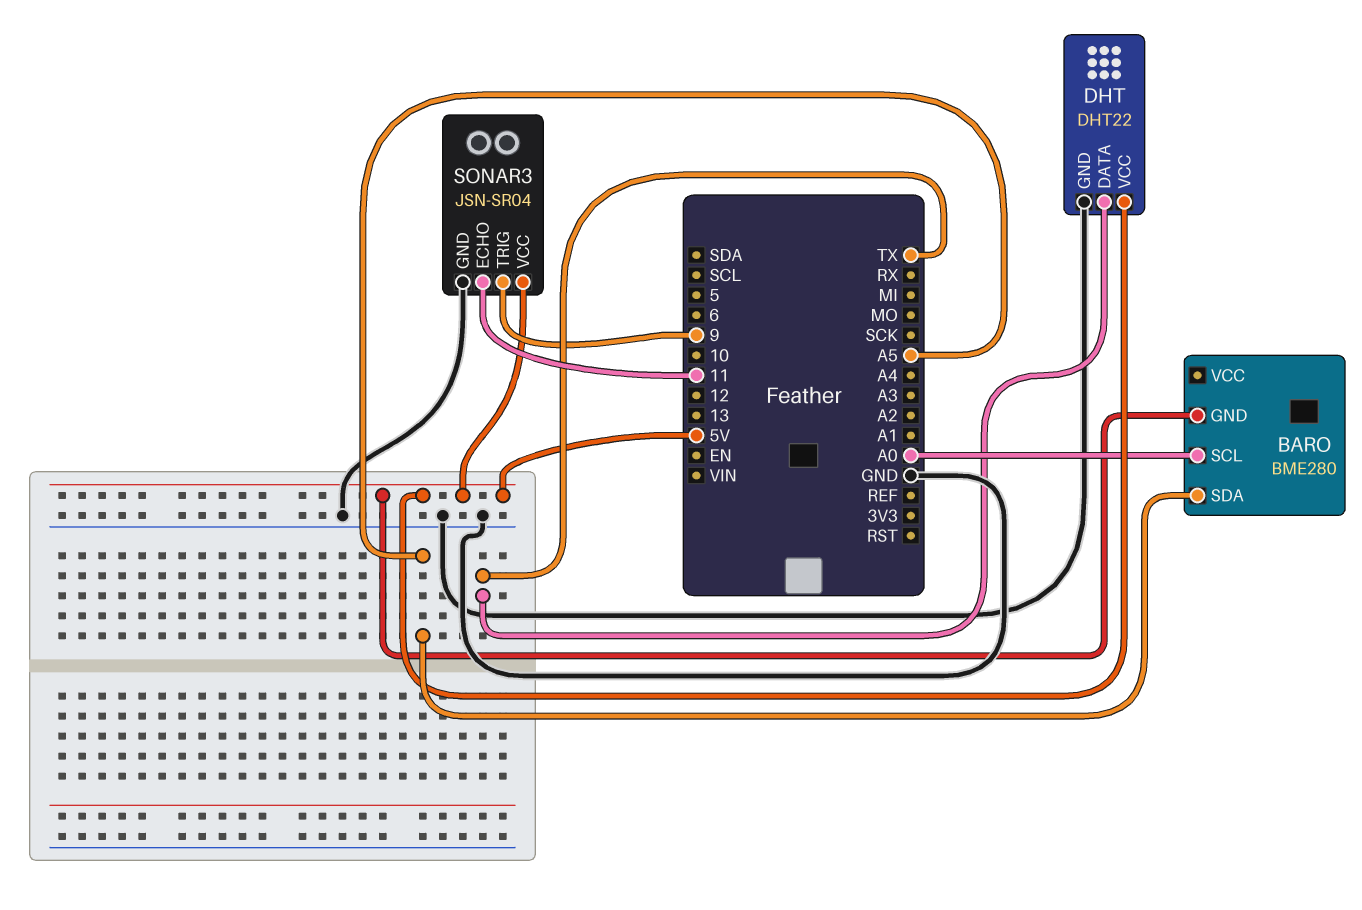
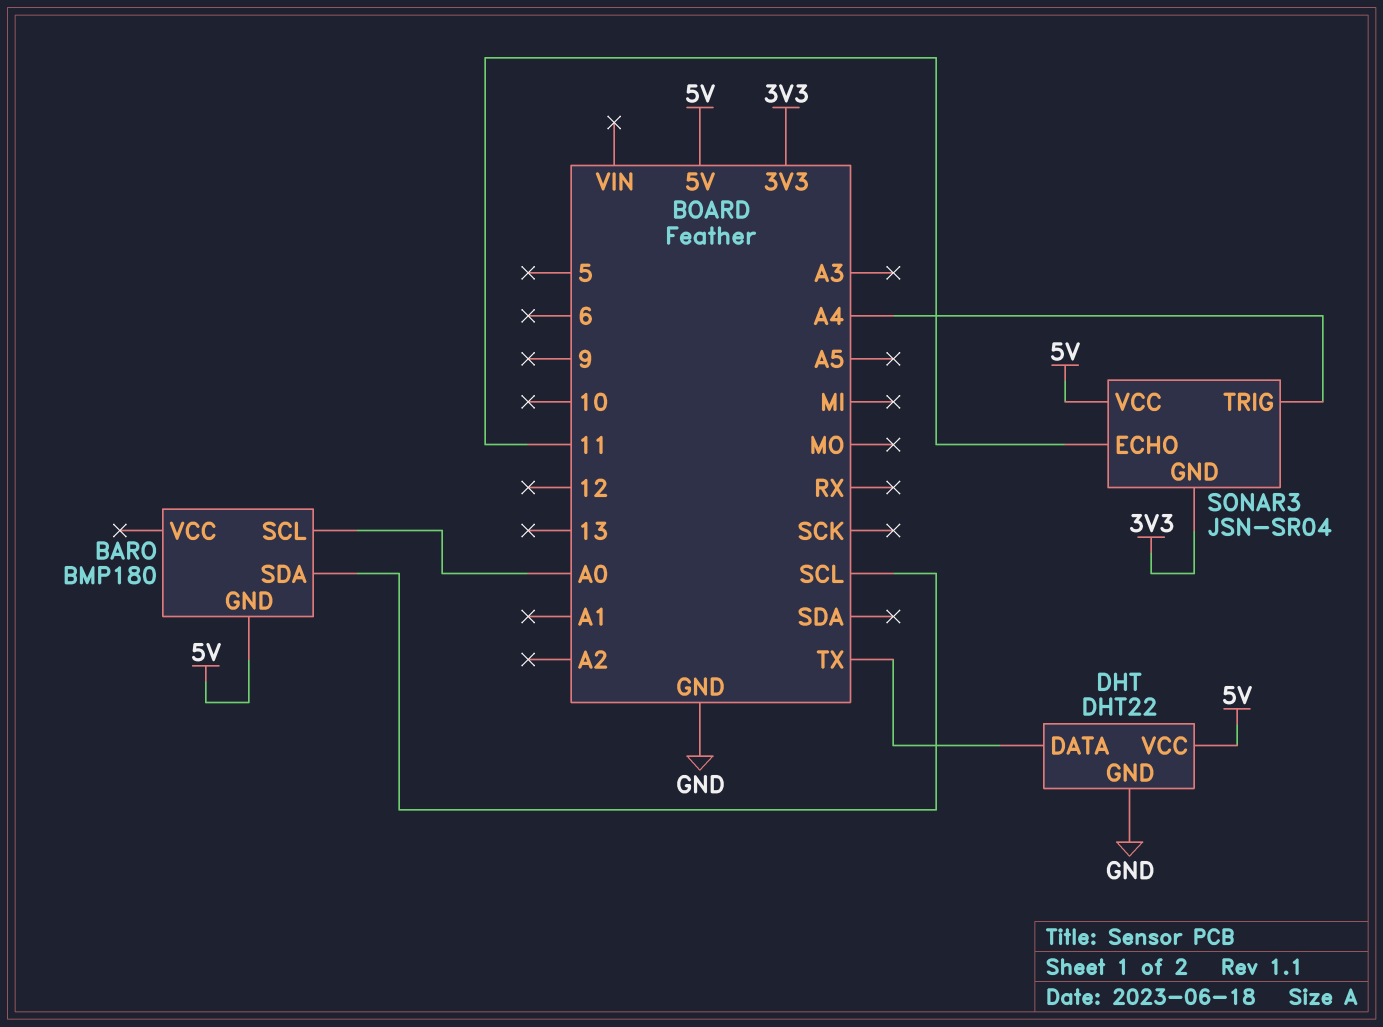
BARO: BME280 -> BMP180
BARO pin SDA: A5 -> SCL
SONAR3 pin GND: GND -> 3V3
SONAR3 pin TRIG: 9 -> A4

